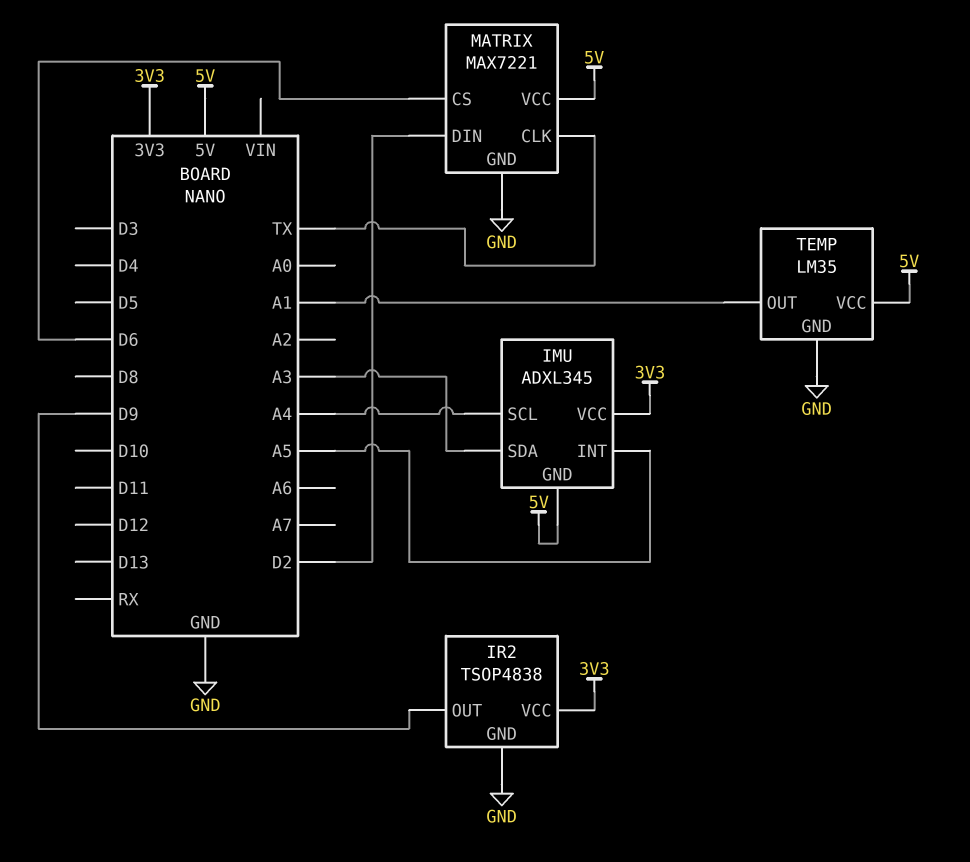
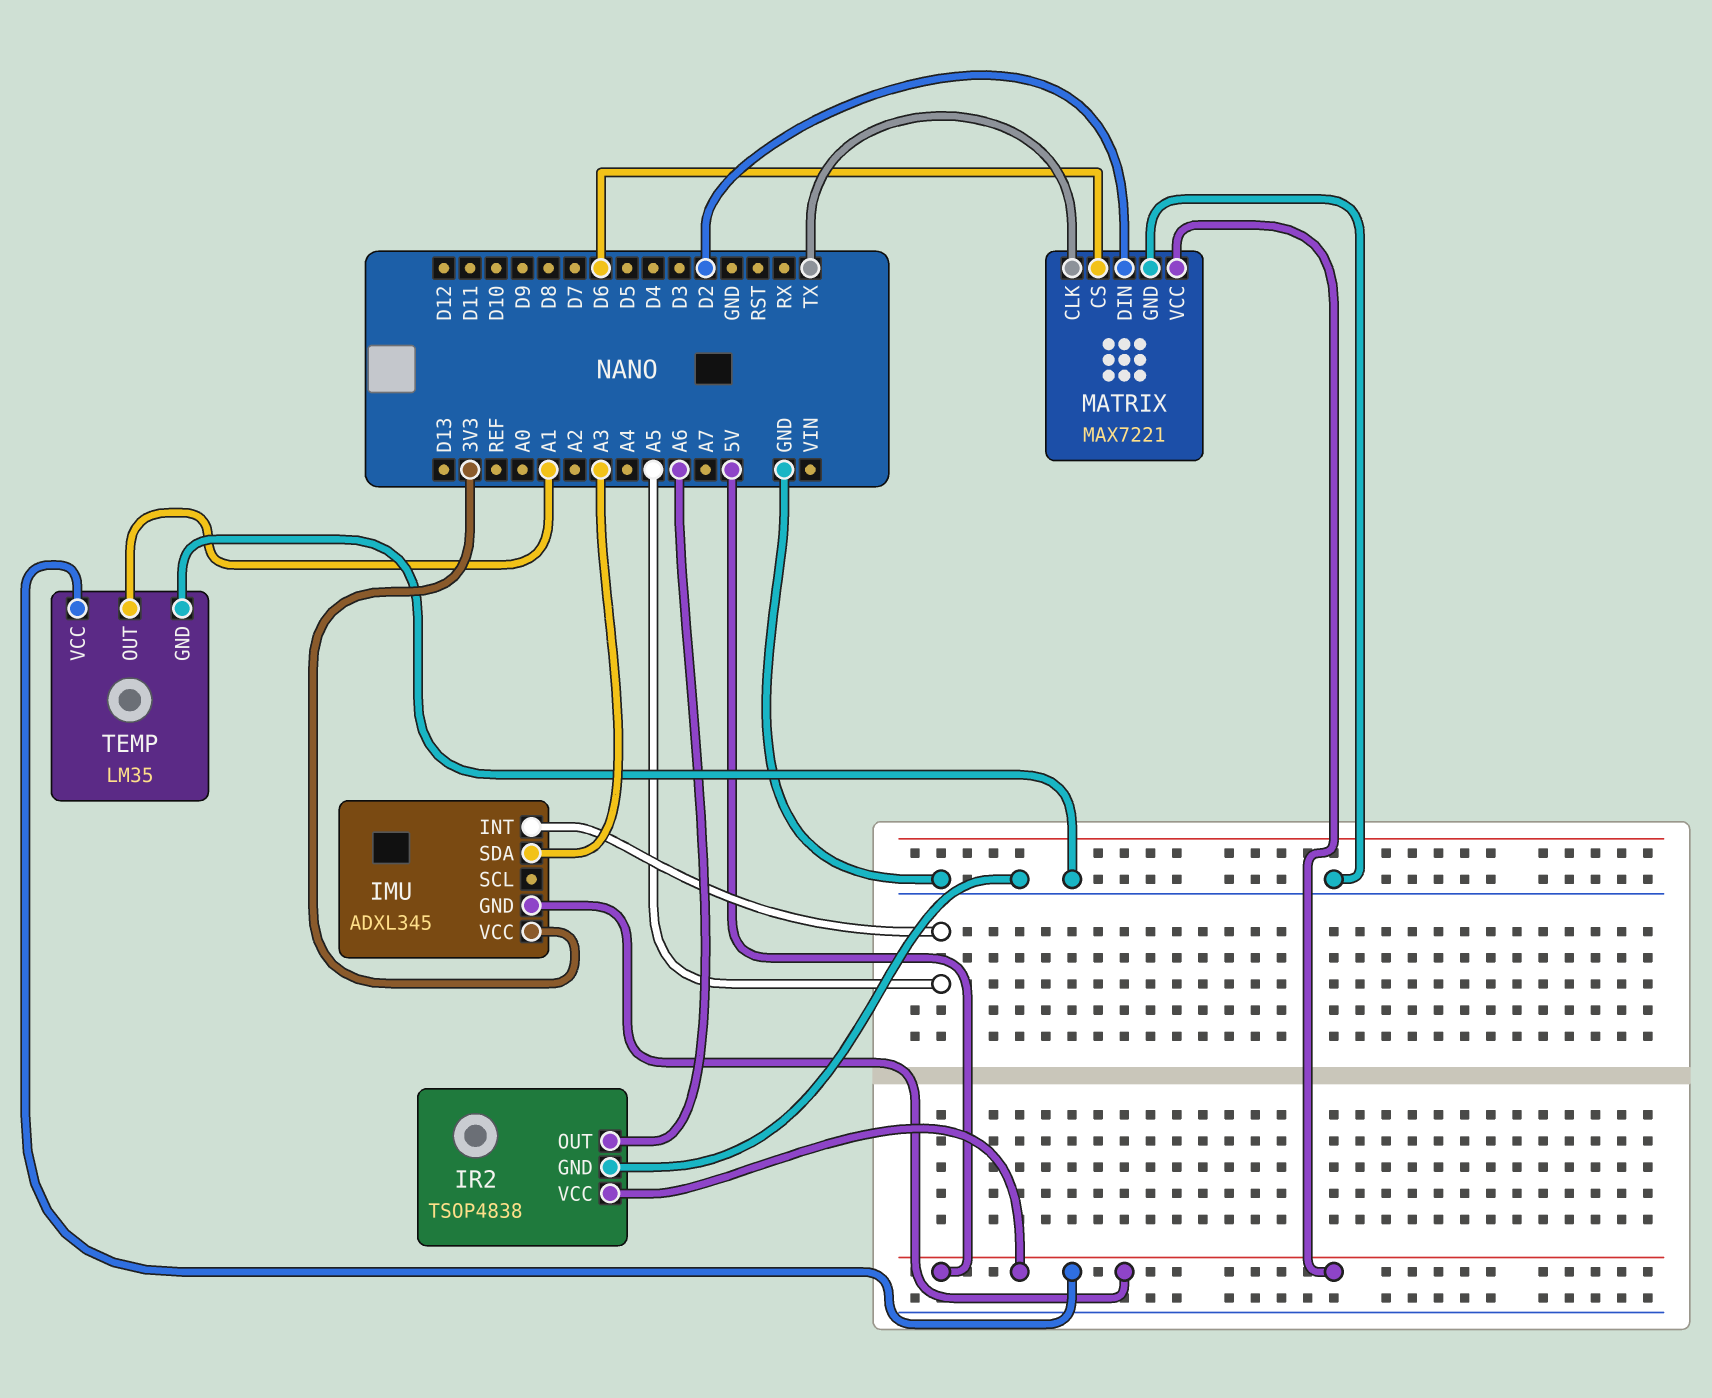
IMU pin SCL: A4 -> none
IR2 pin OUT: D9 -> A6
IR2 pin VCC: 3V3 -> 5V

